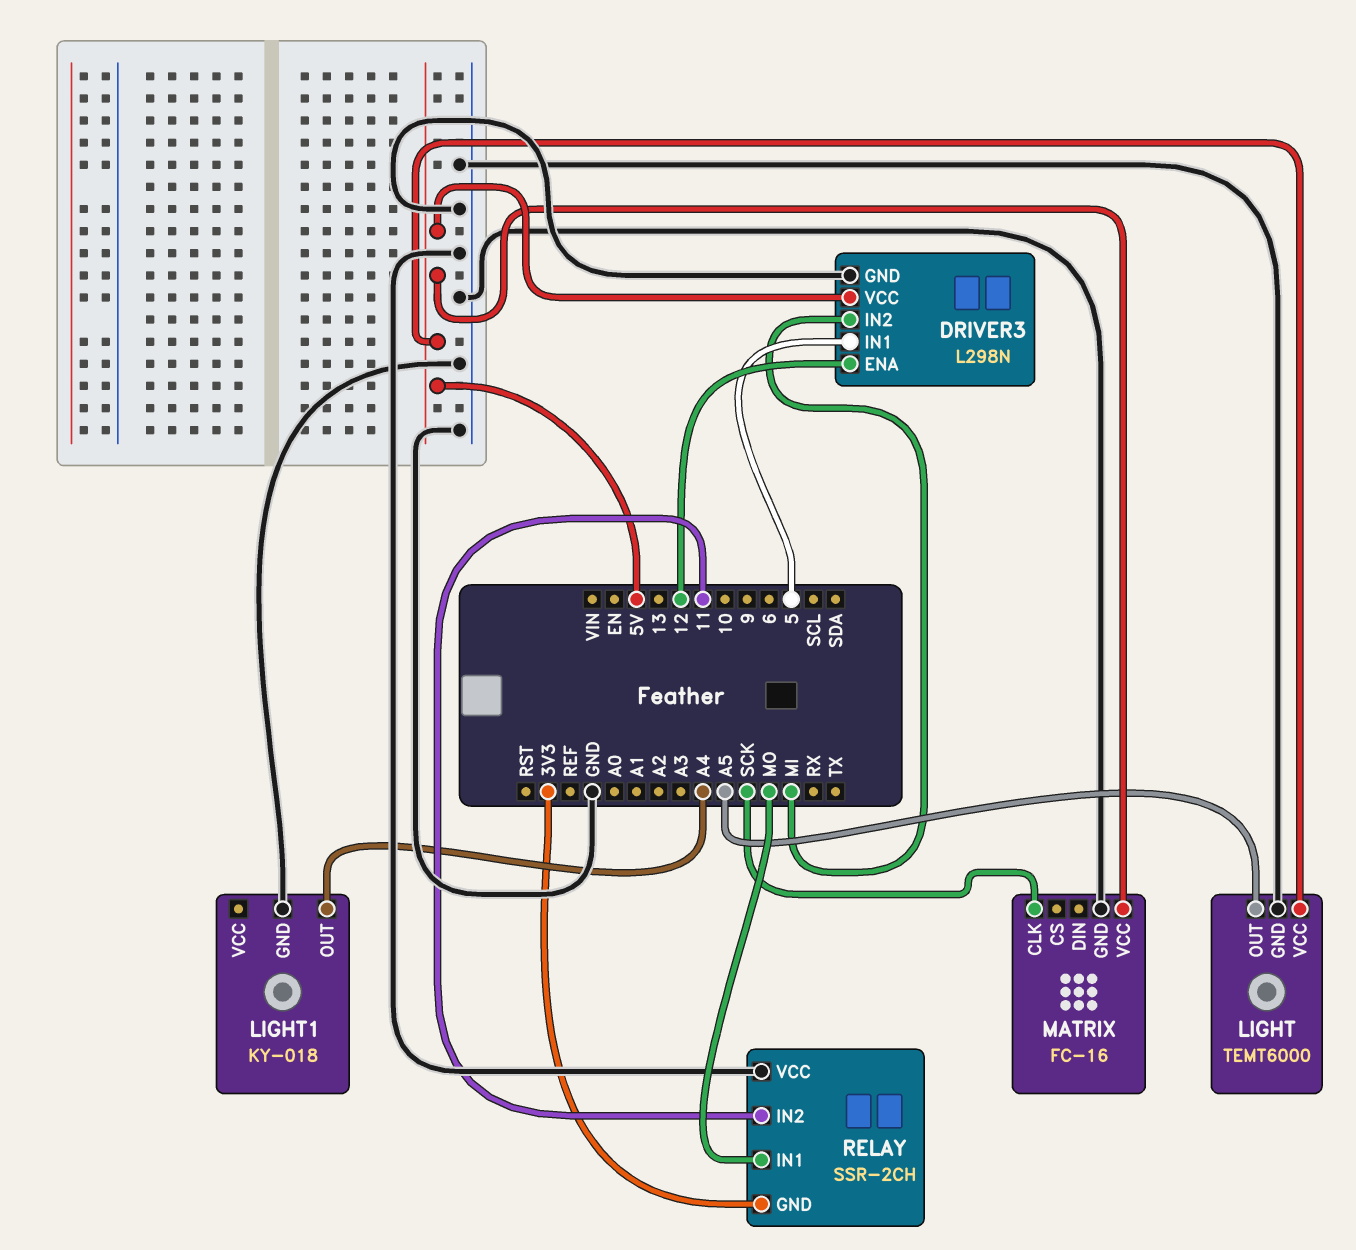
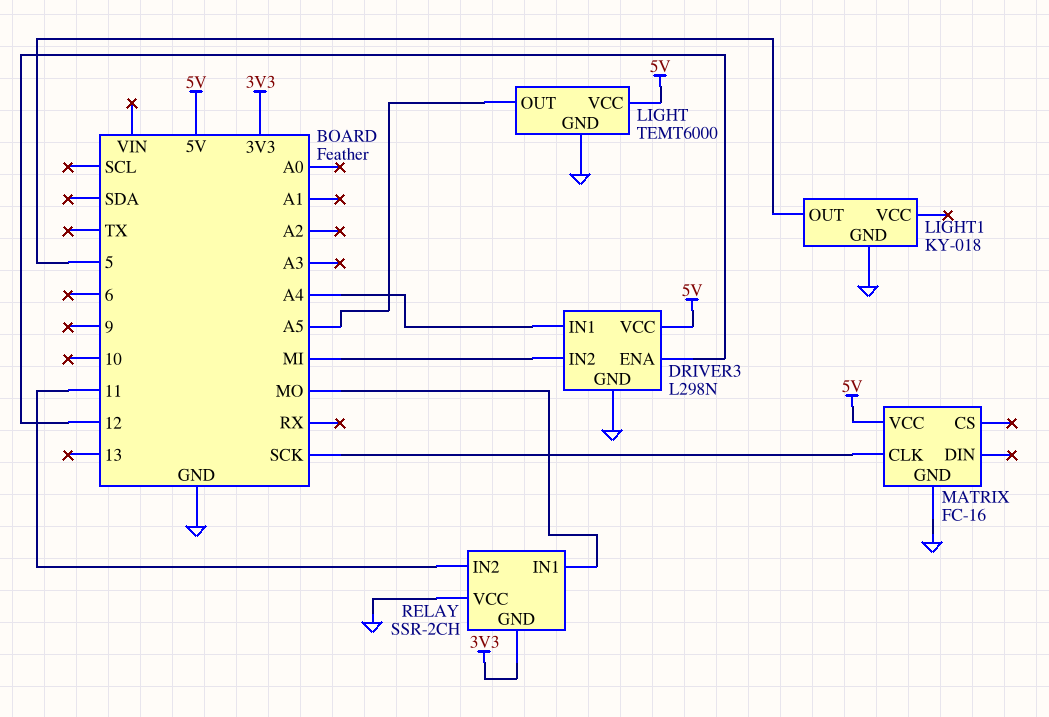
DRIVER3 pin IN1: 5 -> A4
LIGHT1 pin OUT: A4 -> 5

